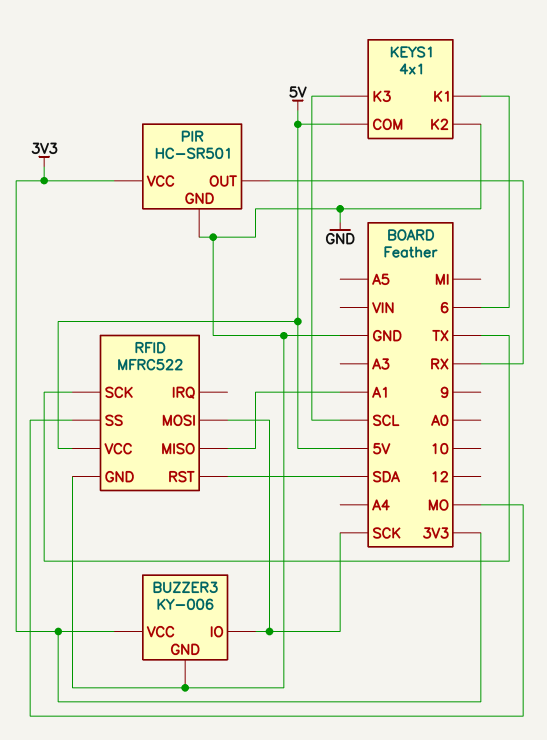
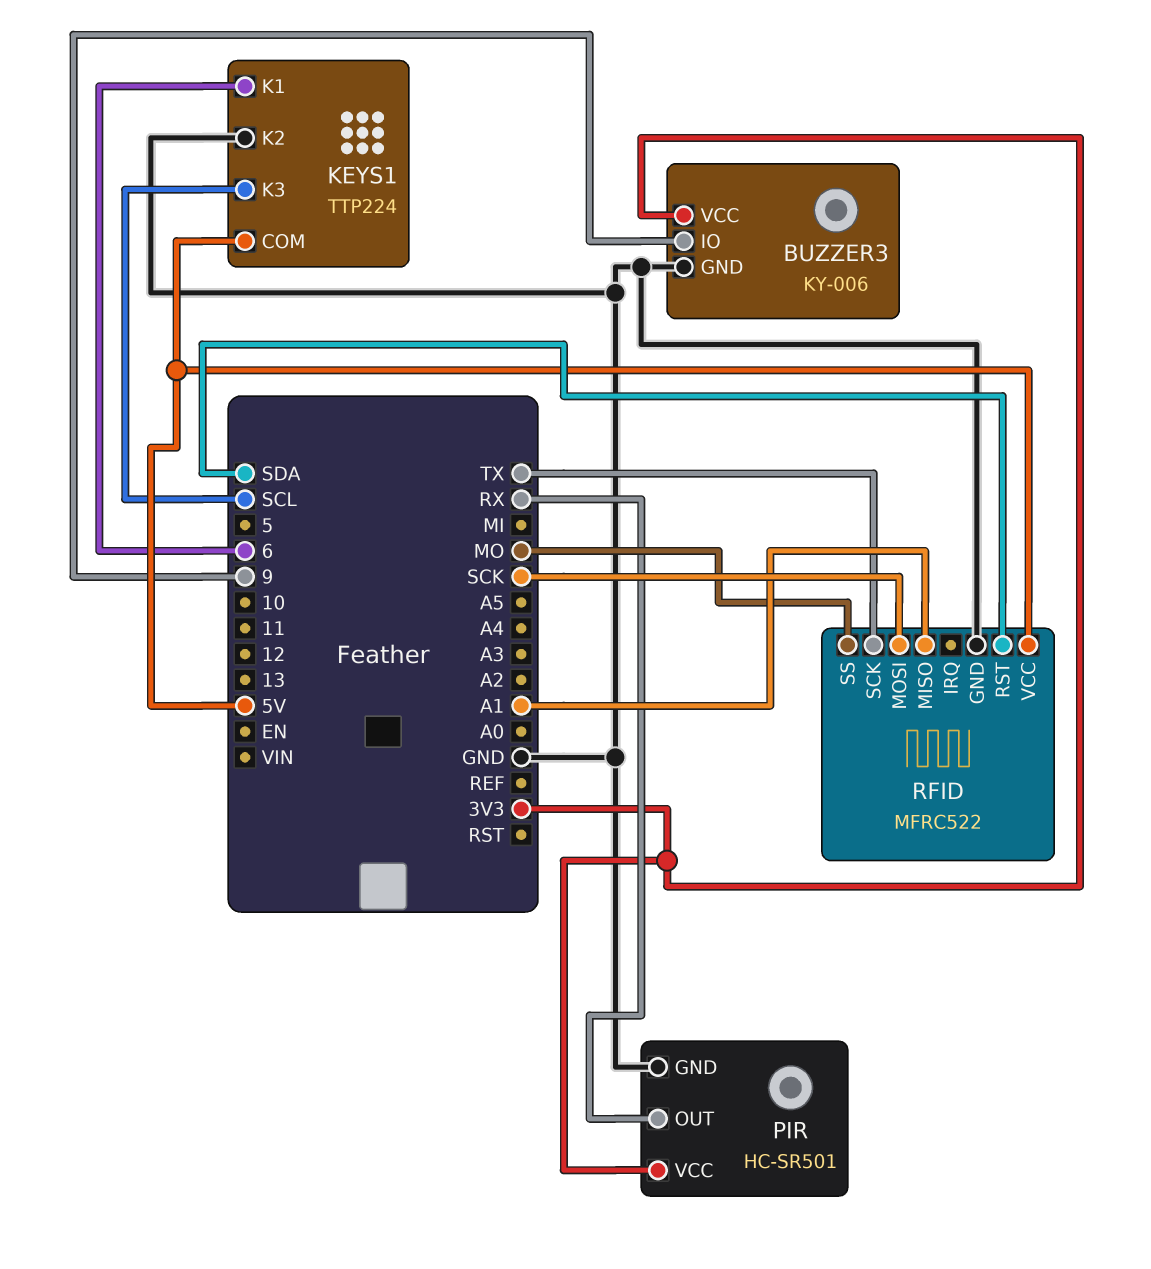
BUZZER3 pin IO: SCK -> 9
KEYS1: 4x1 -> TTP224

